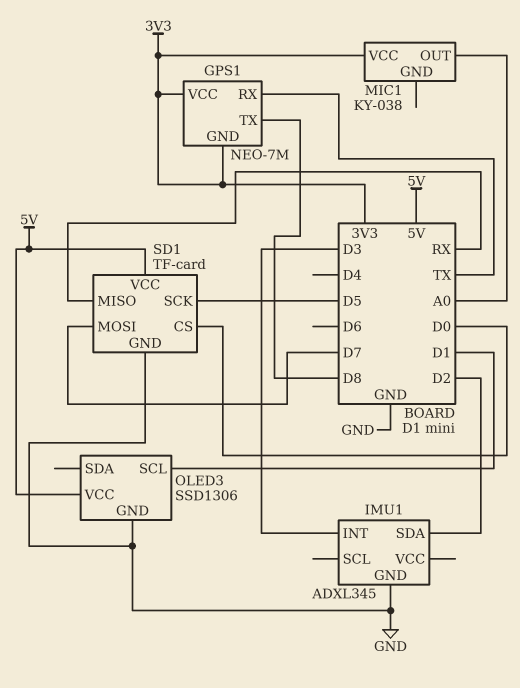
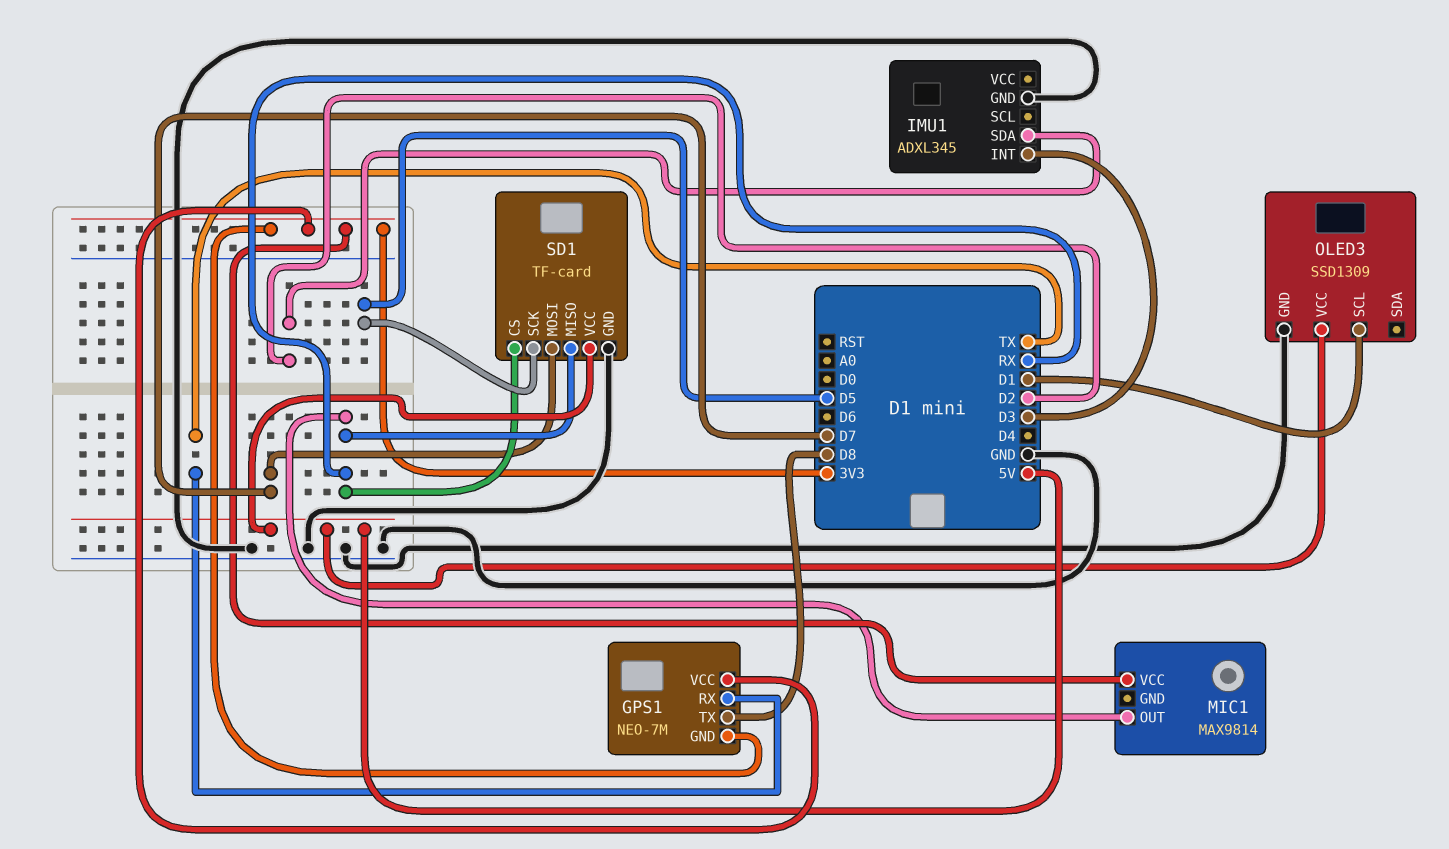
MIC1: KY-038 -> MAX9814
MIC1 pin OUT: A0 -> RX
OLED3: SSD1306 -> SSD1309
SD1 pin CS: D0 -> RX

